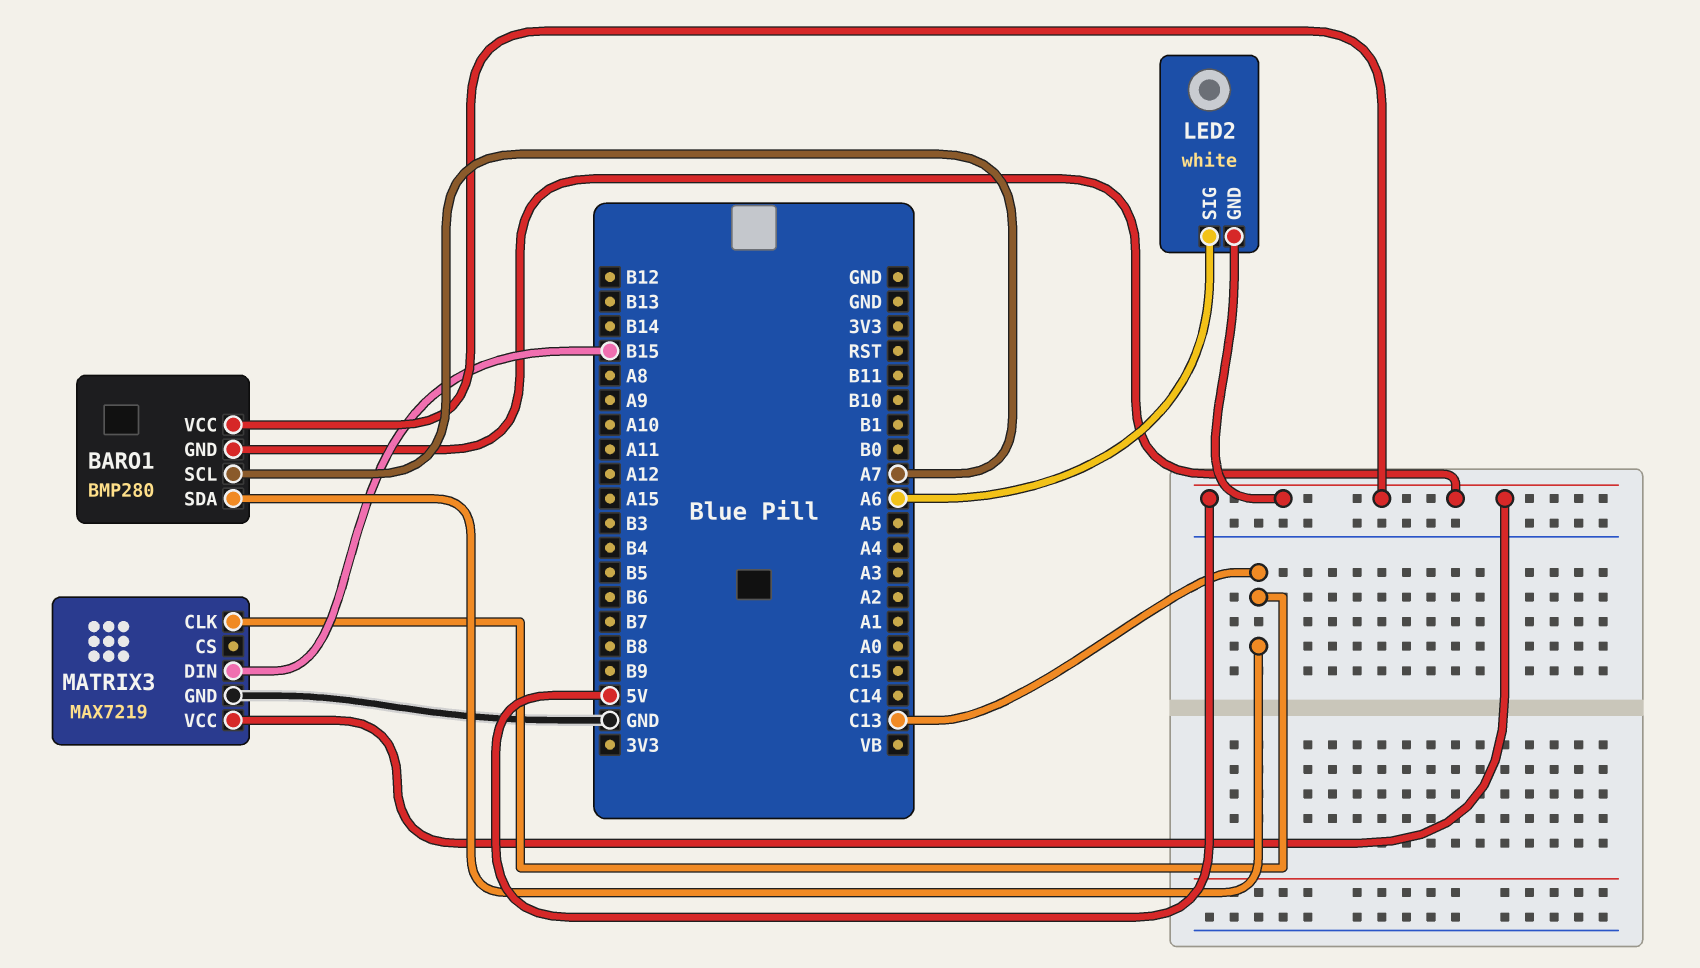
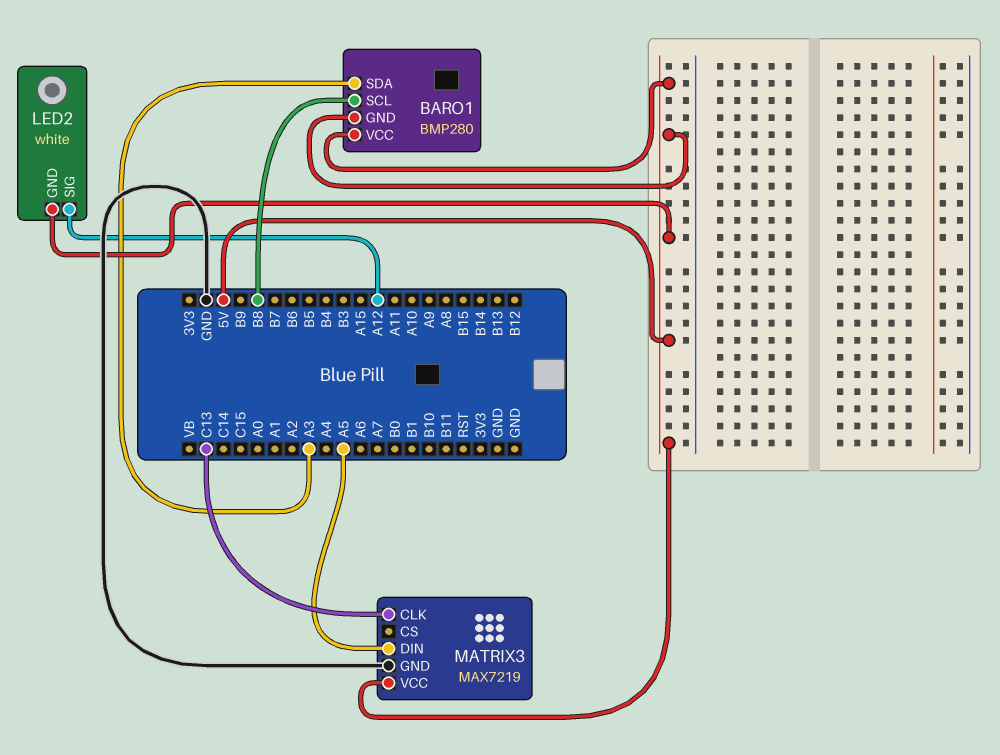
BARO1 pin SCL: A7 -> B8
BARO1 pin SDA: C13 -> A3
LED2 pin SIG: A6 -> A12
MATRIX3 pin DIN: B15 -> A5

